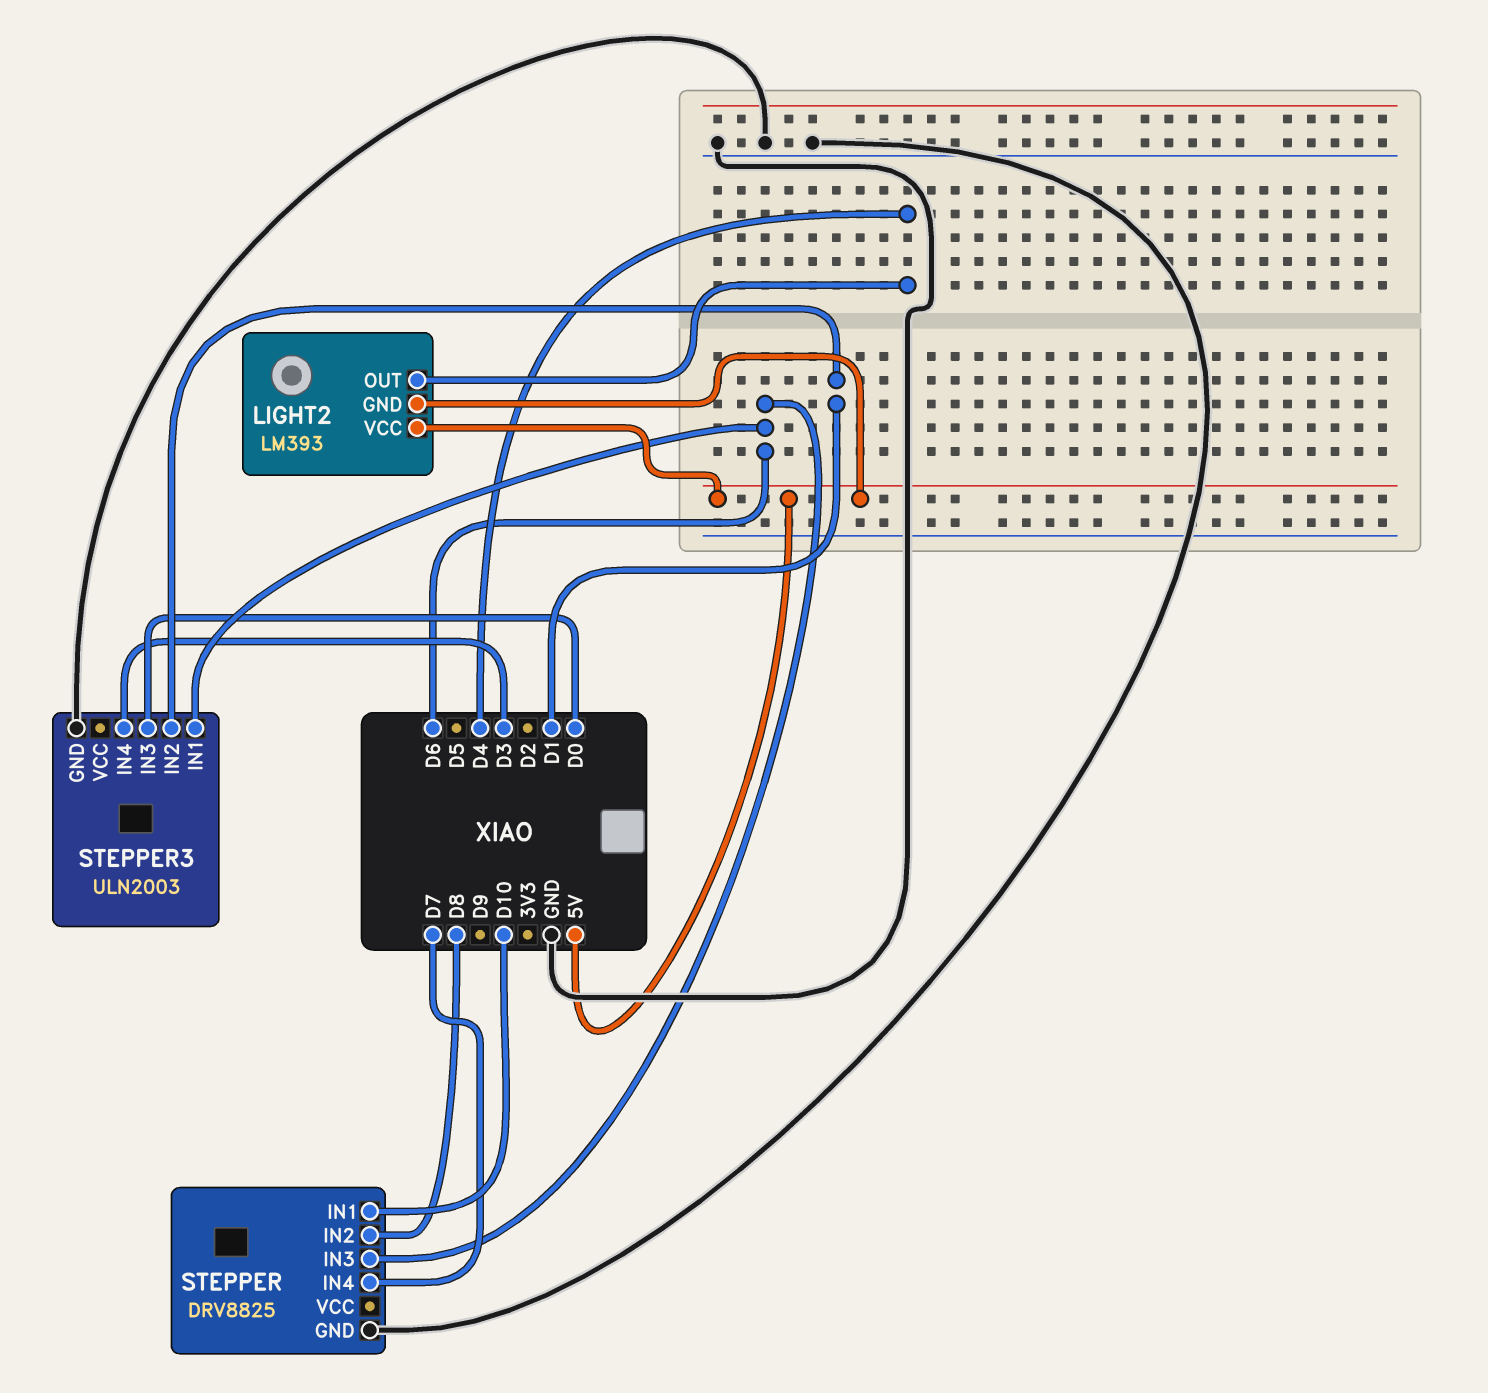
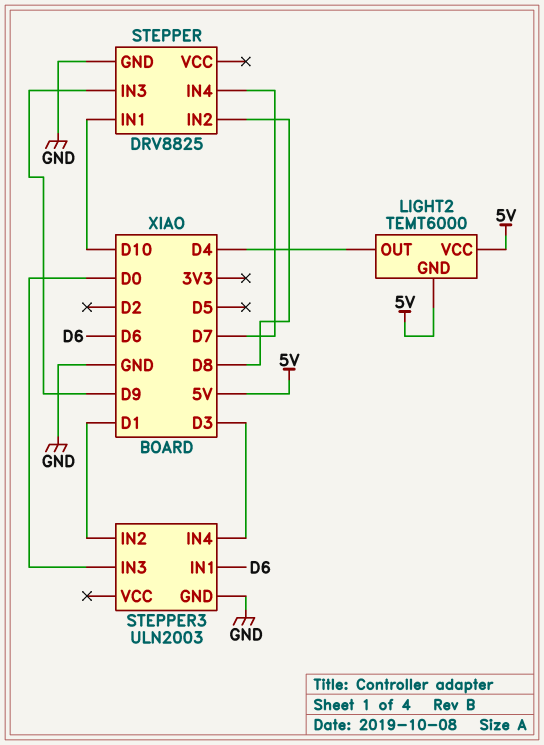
LIGHT2: LM393 -> TEMT6000
STEPPER pin IN3: D6 -> D9

